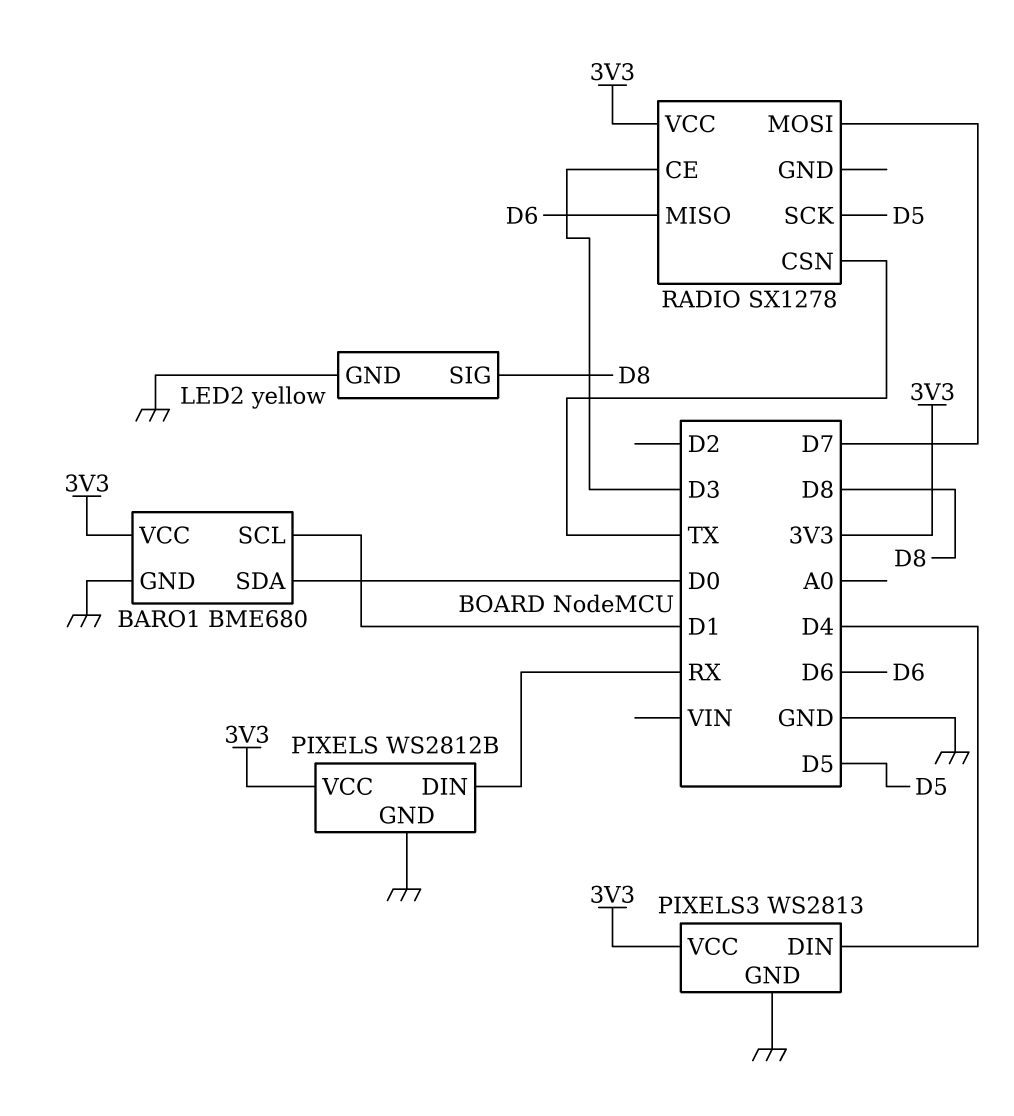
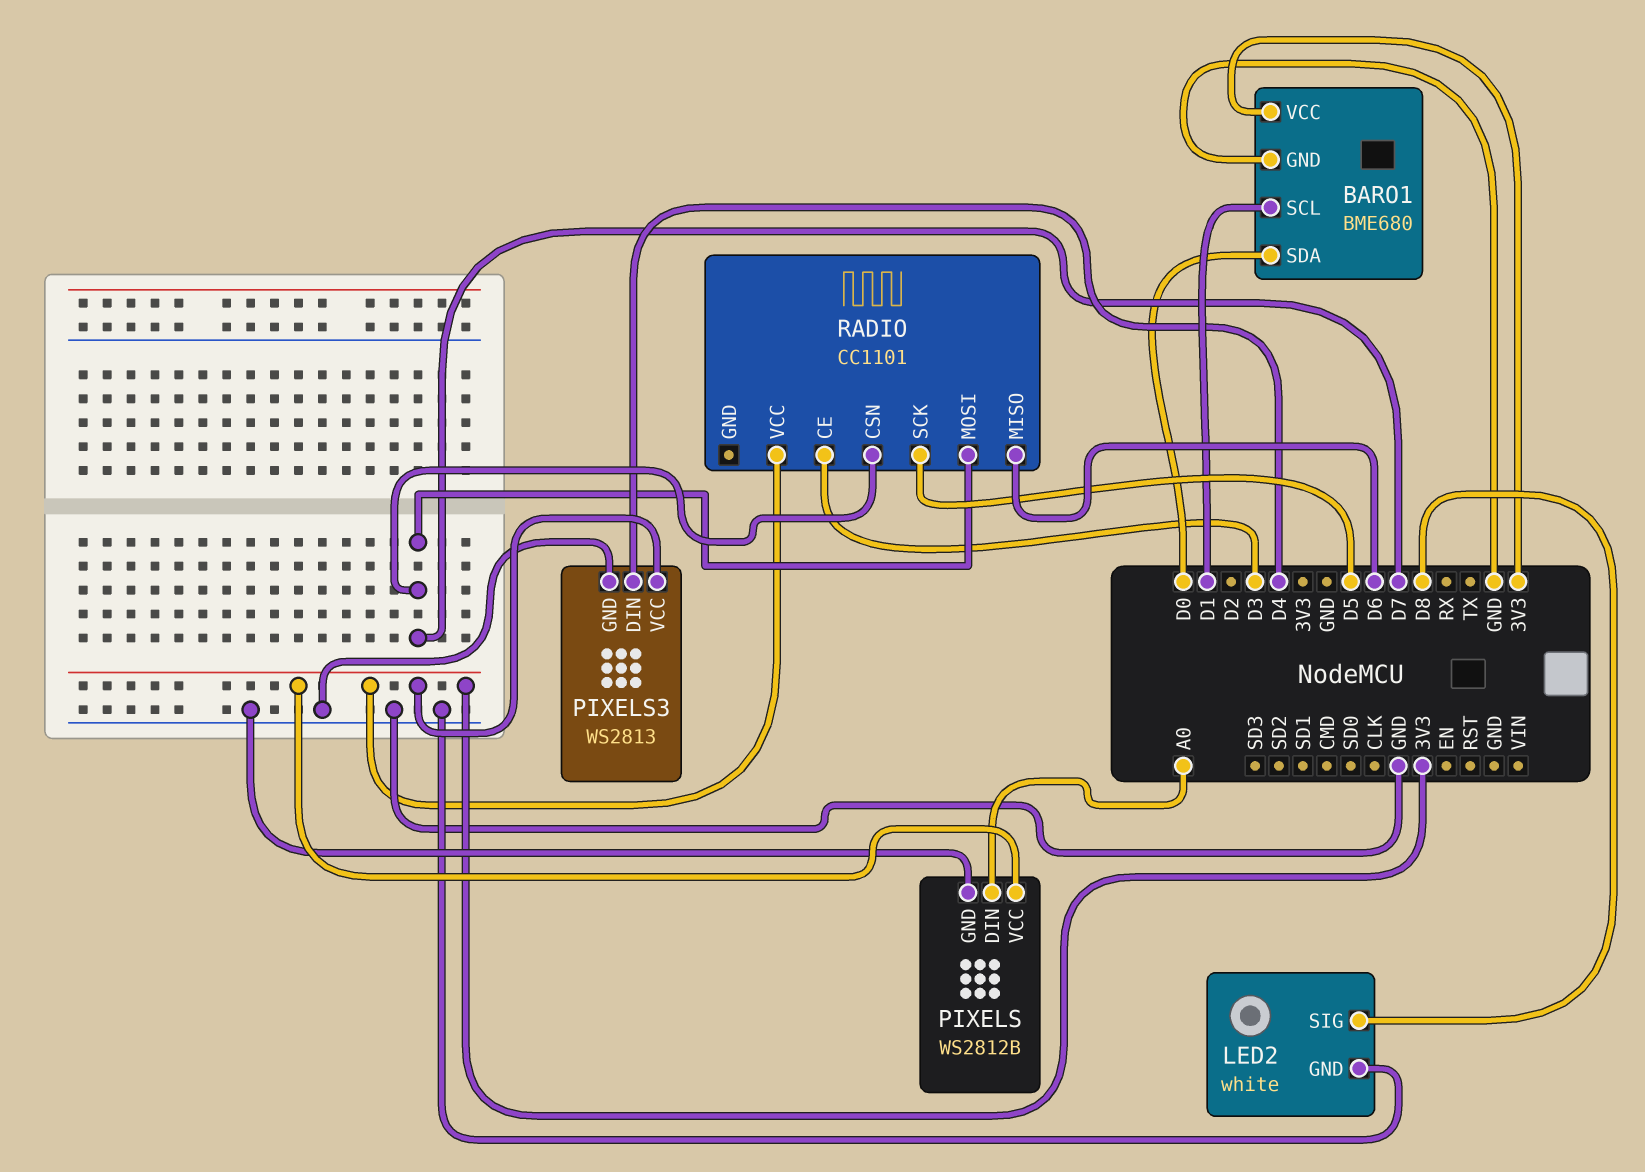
LED2: yellow -> white
PIXELS pin DIN: RX -> A0
RADIO: SX1278 -> CC1101
RADIO pin CSN: TX -> D7

